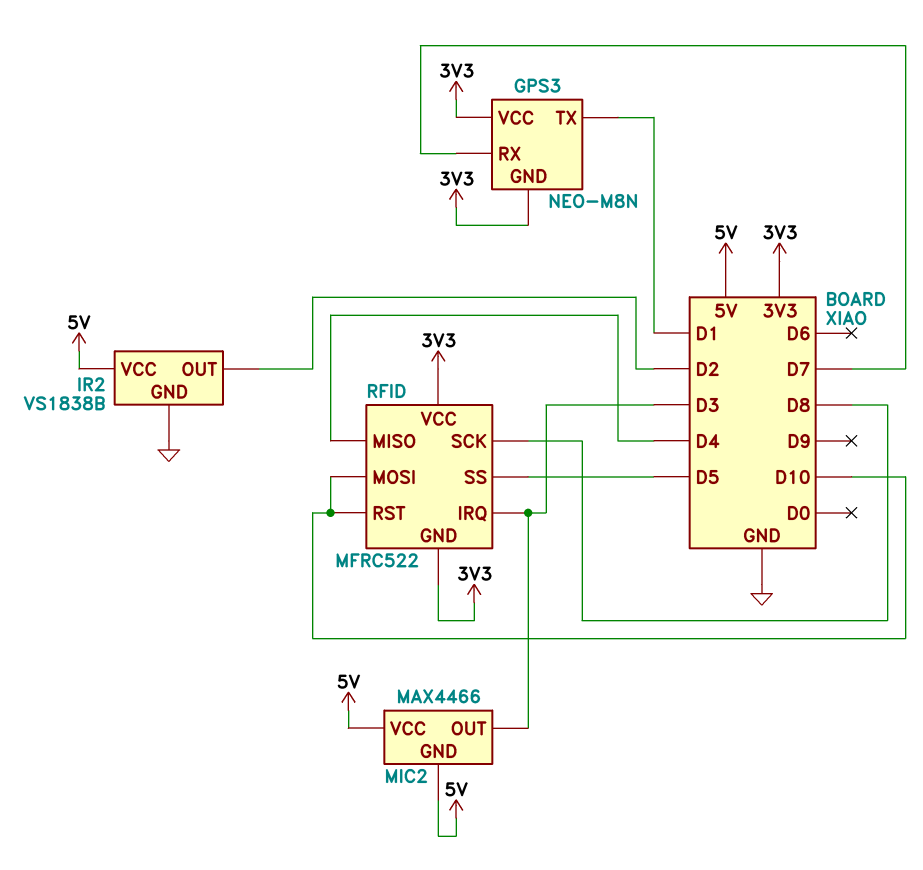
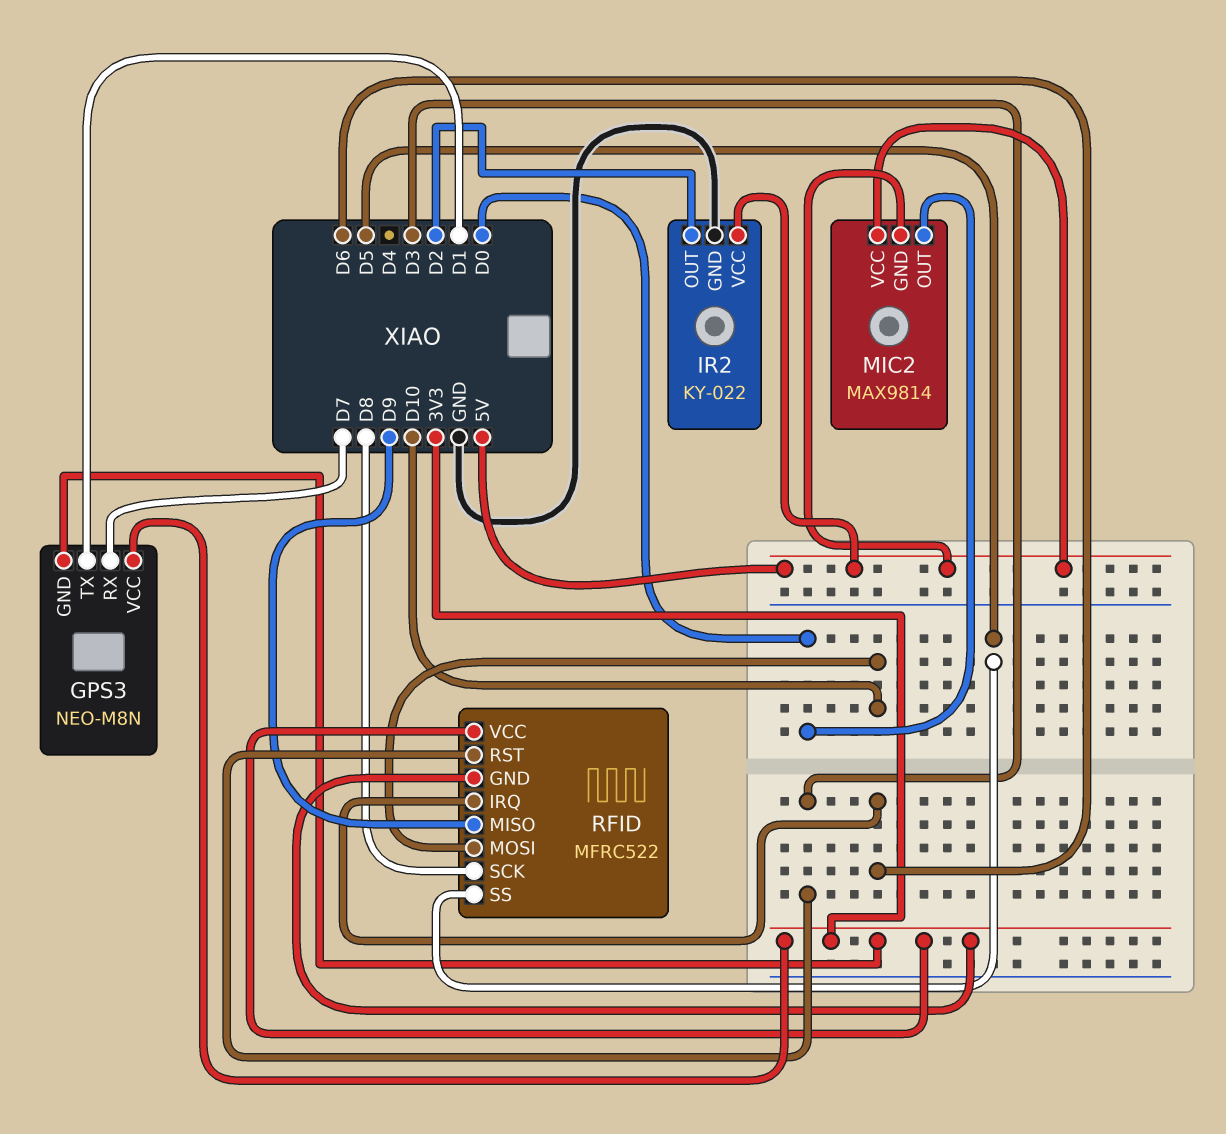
IR2: VS1838B -> KY-022
MIC2: MAX4466 -> MAX9814
MIC2 pin OUT: D3 -> D0
RFID pin IRQ: D3 -> D6
RFID pin MISO: D4 -> D9
RFID pin RST: D10 -> D3

